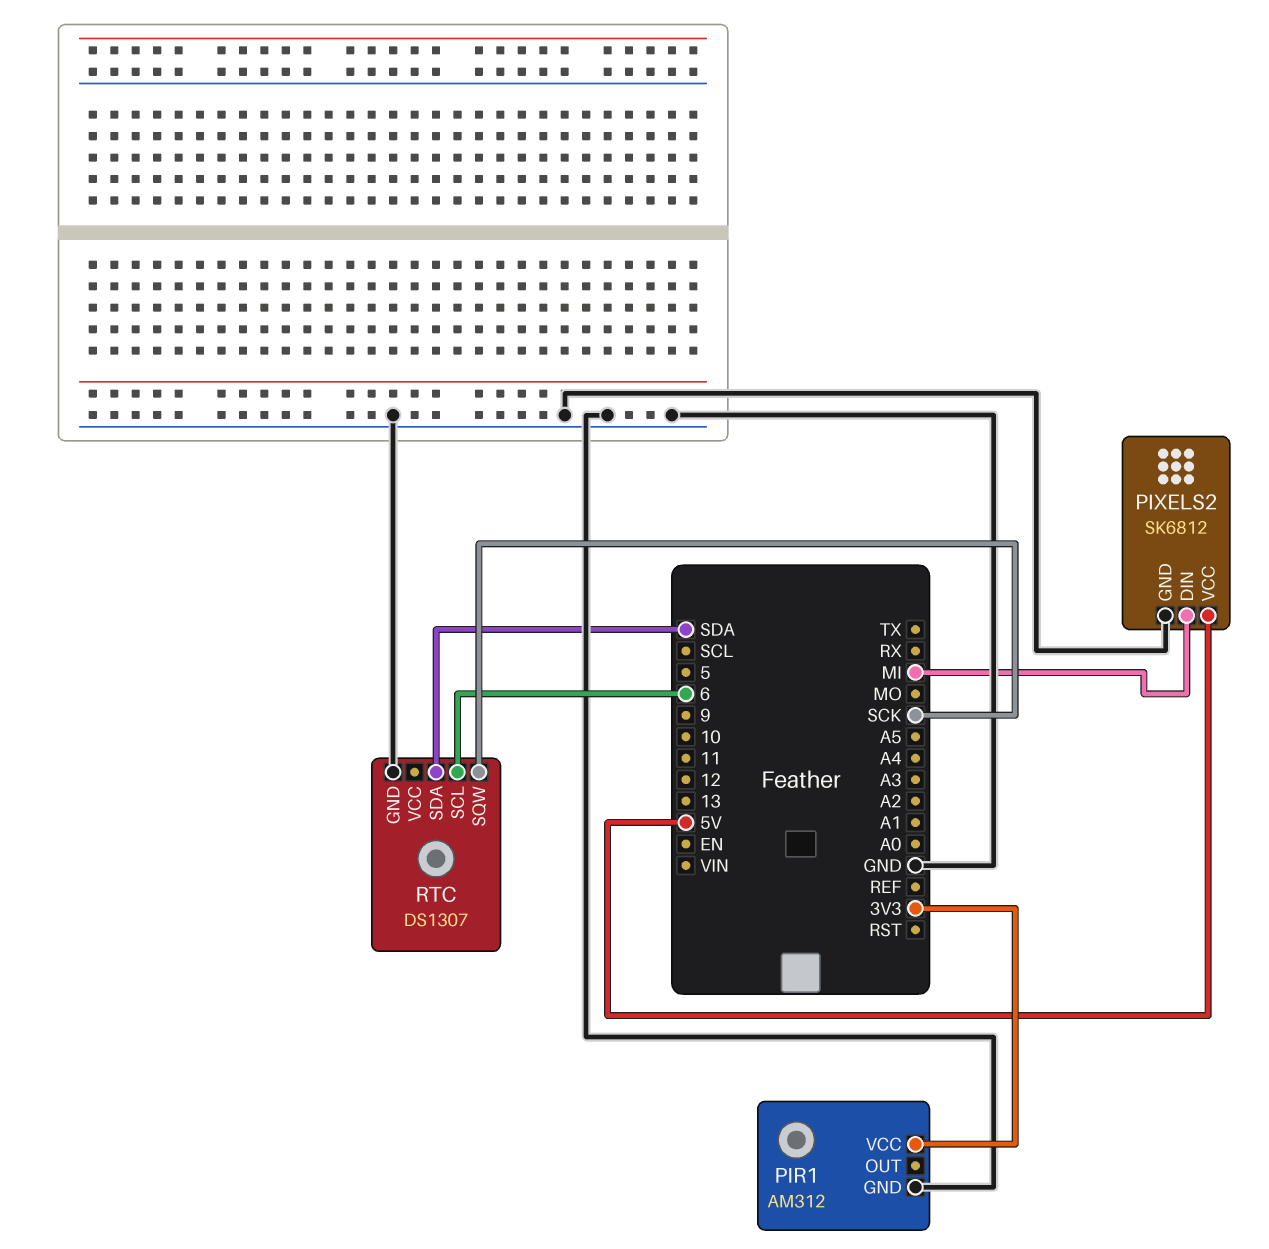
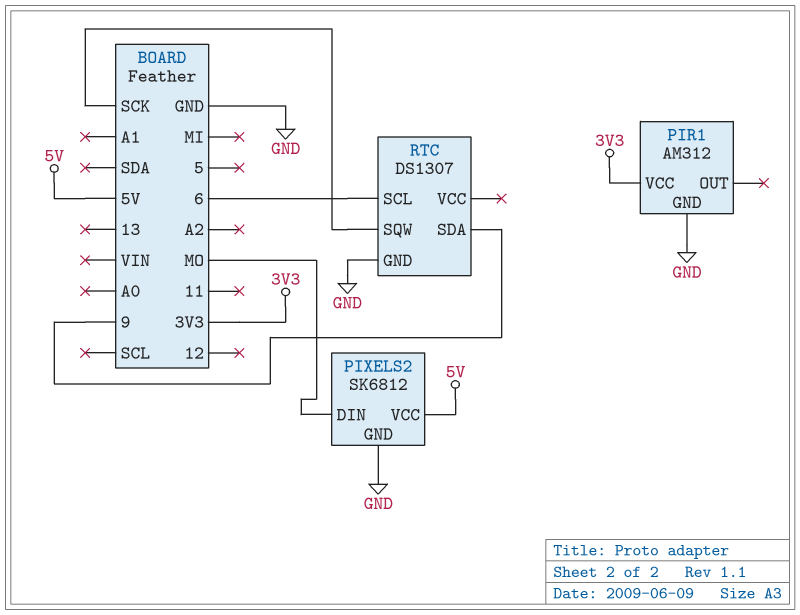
PIXELS2 pin DIN: MI -> MO
RTC pin SDA: SDA -> 9

